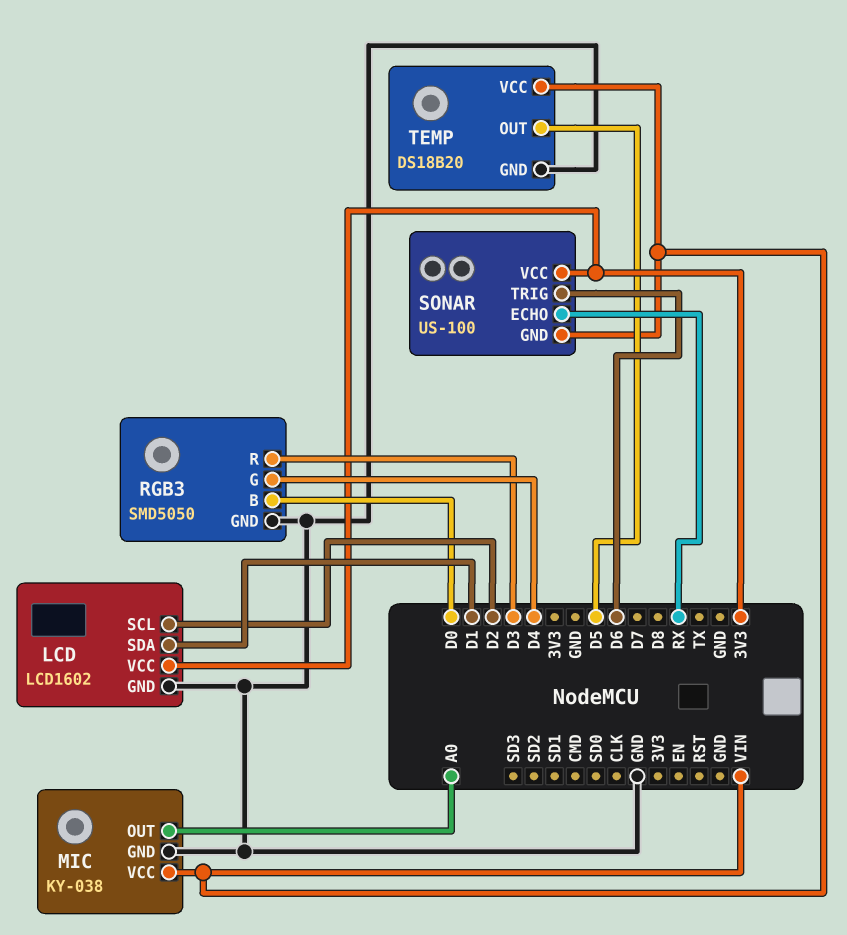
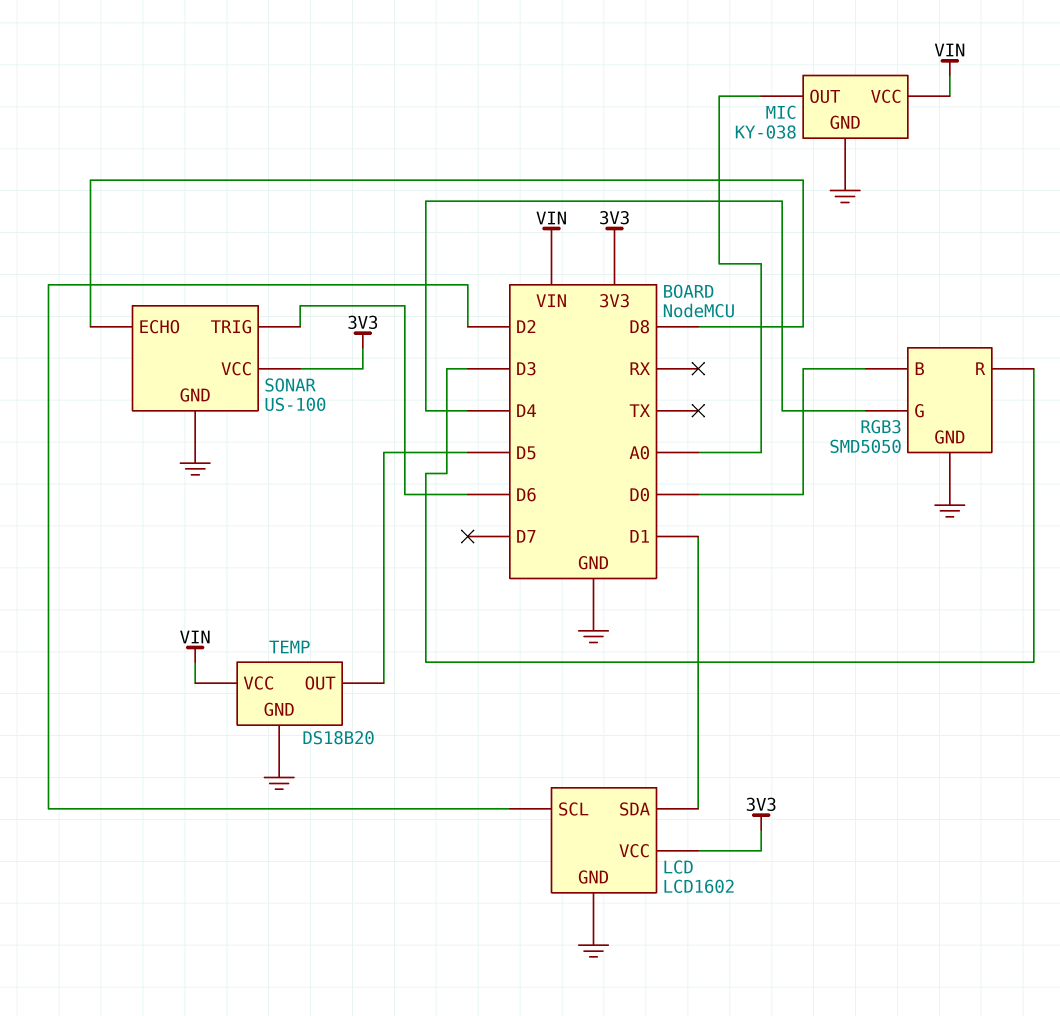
SONAR pin ECHO: RX -> D8
SONAR pin GND: VIN -> GND

